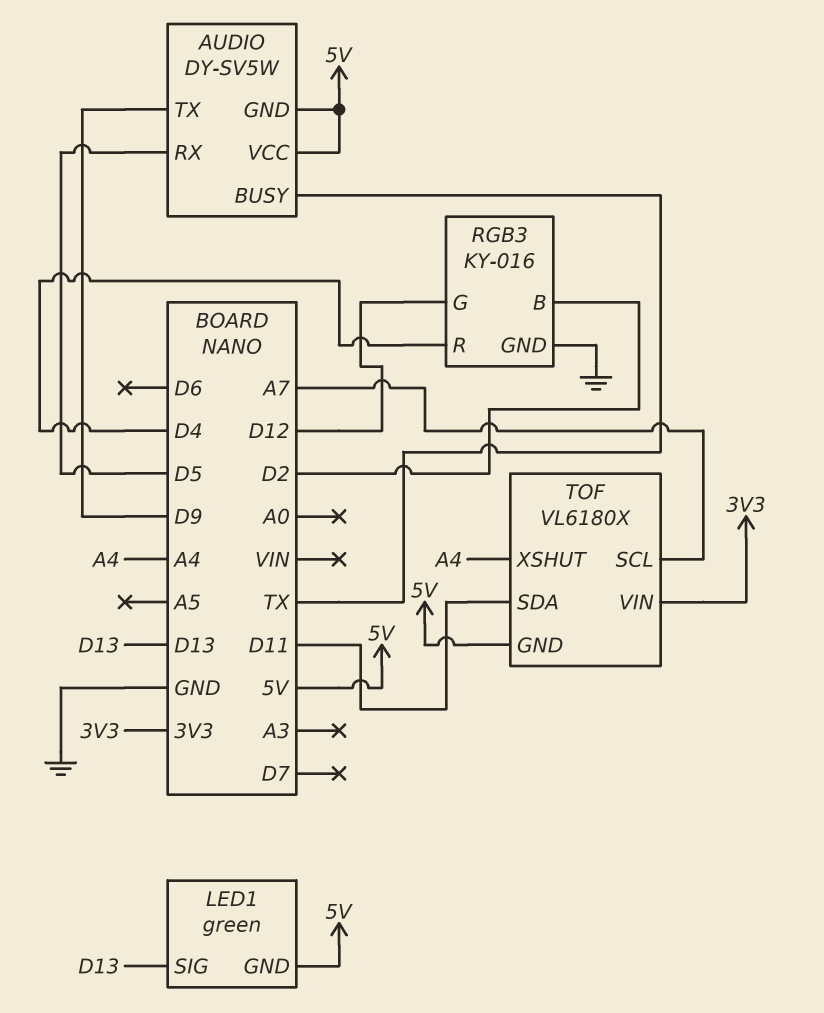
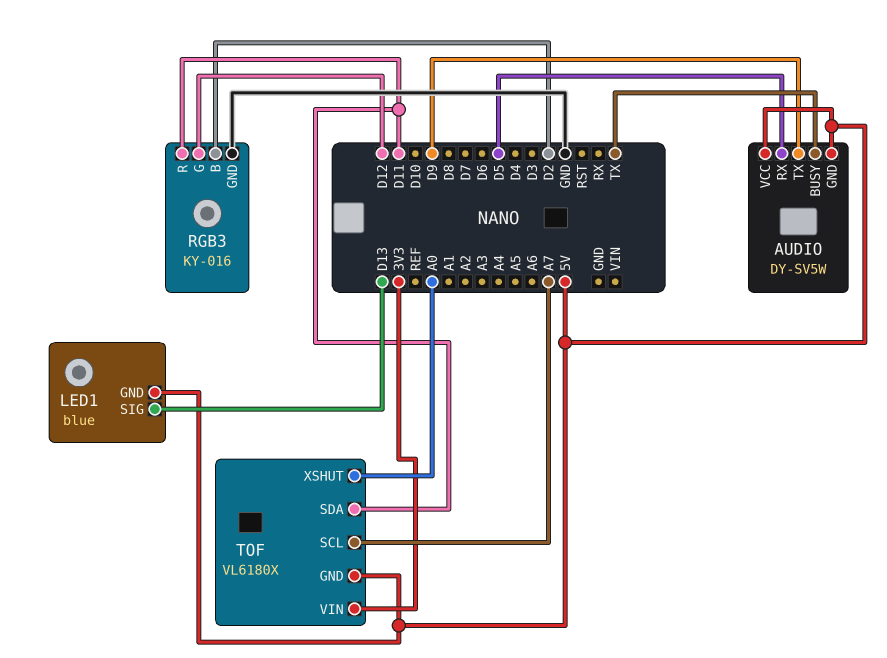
LED1: green -> blue
RGB3 pin R: D4 -> D11
TOF pin XSHUT: A4 -> A0

